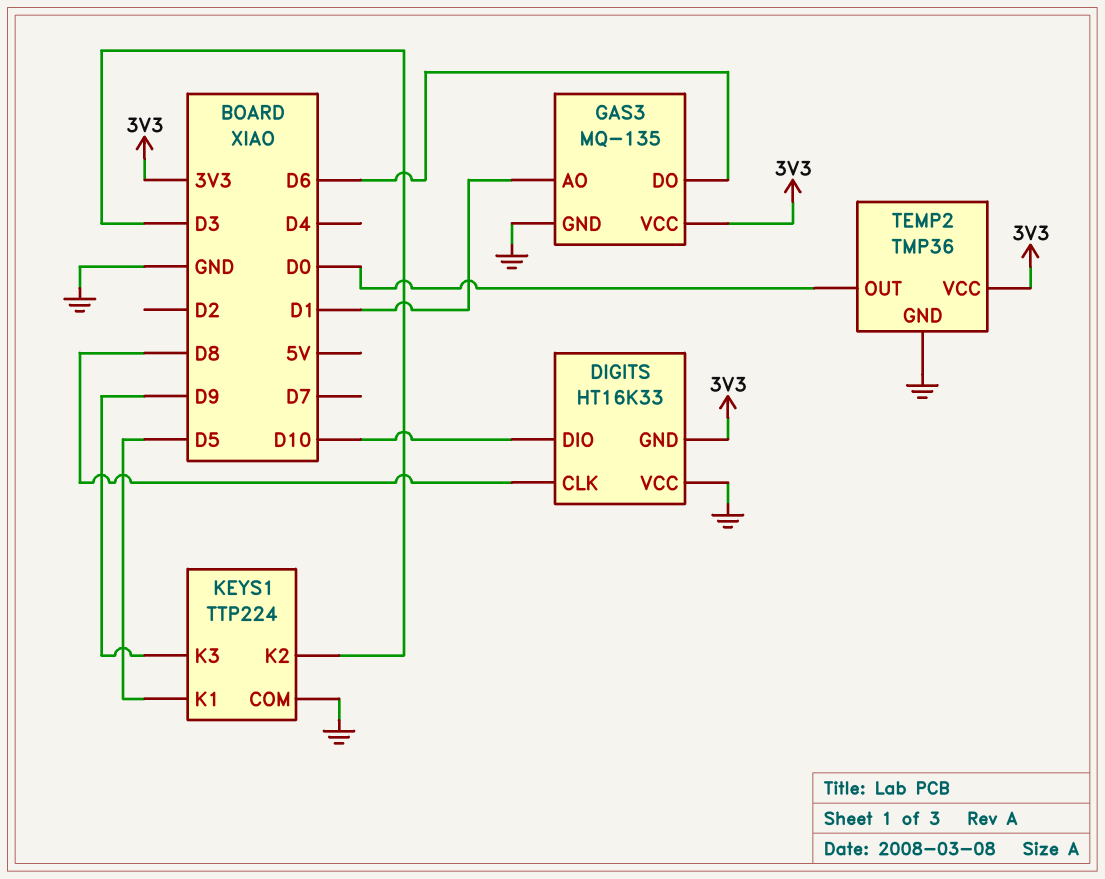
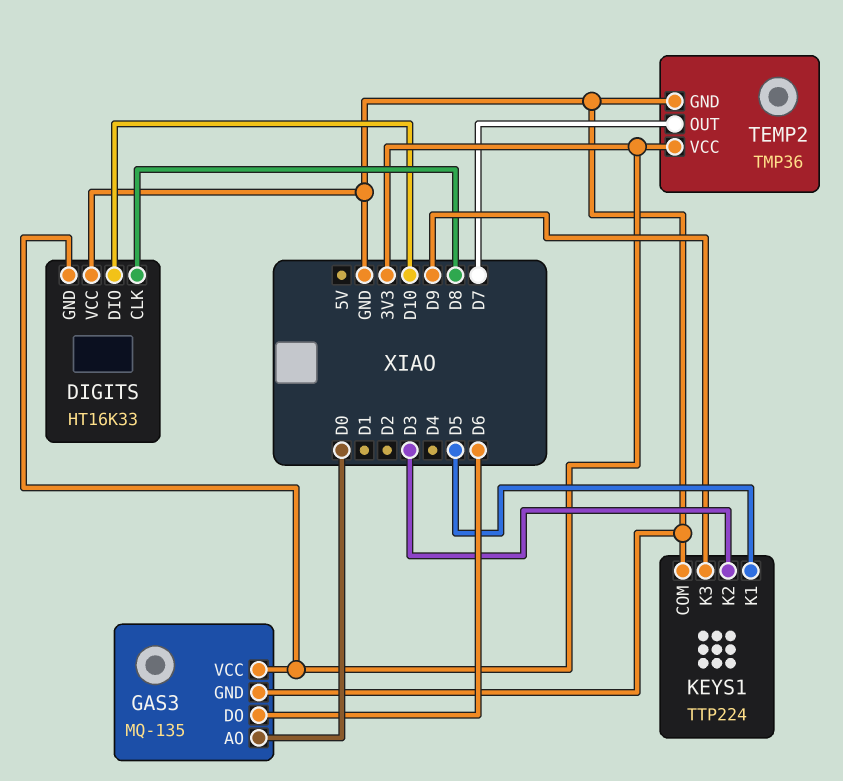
GAS3 pin AO: D1 -> D0
TEMP2 pin OUT: D0 -> D7

